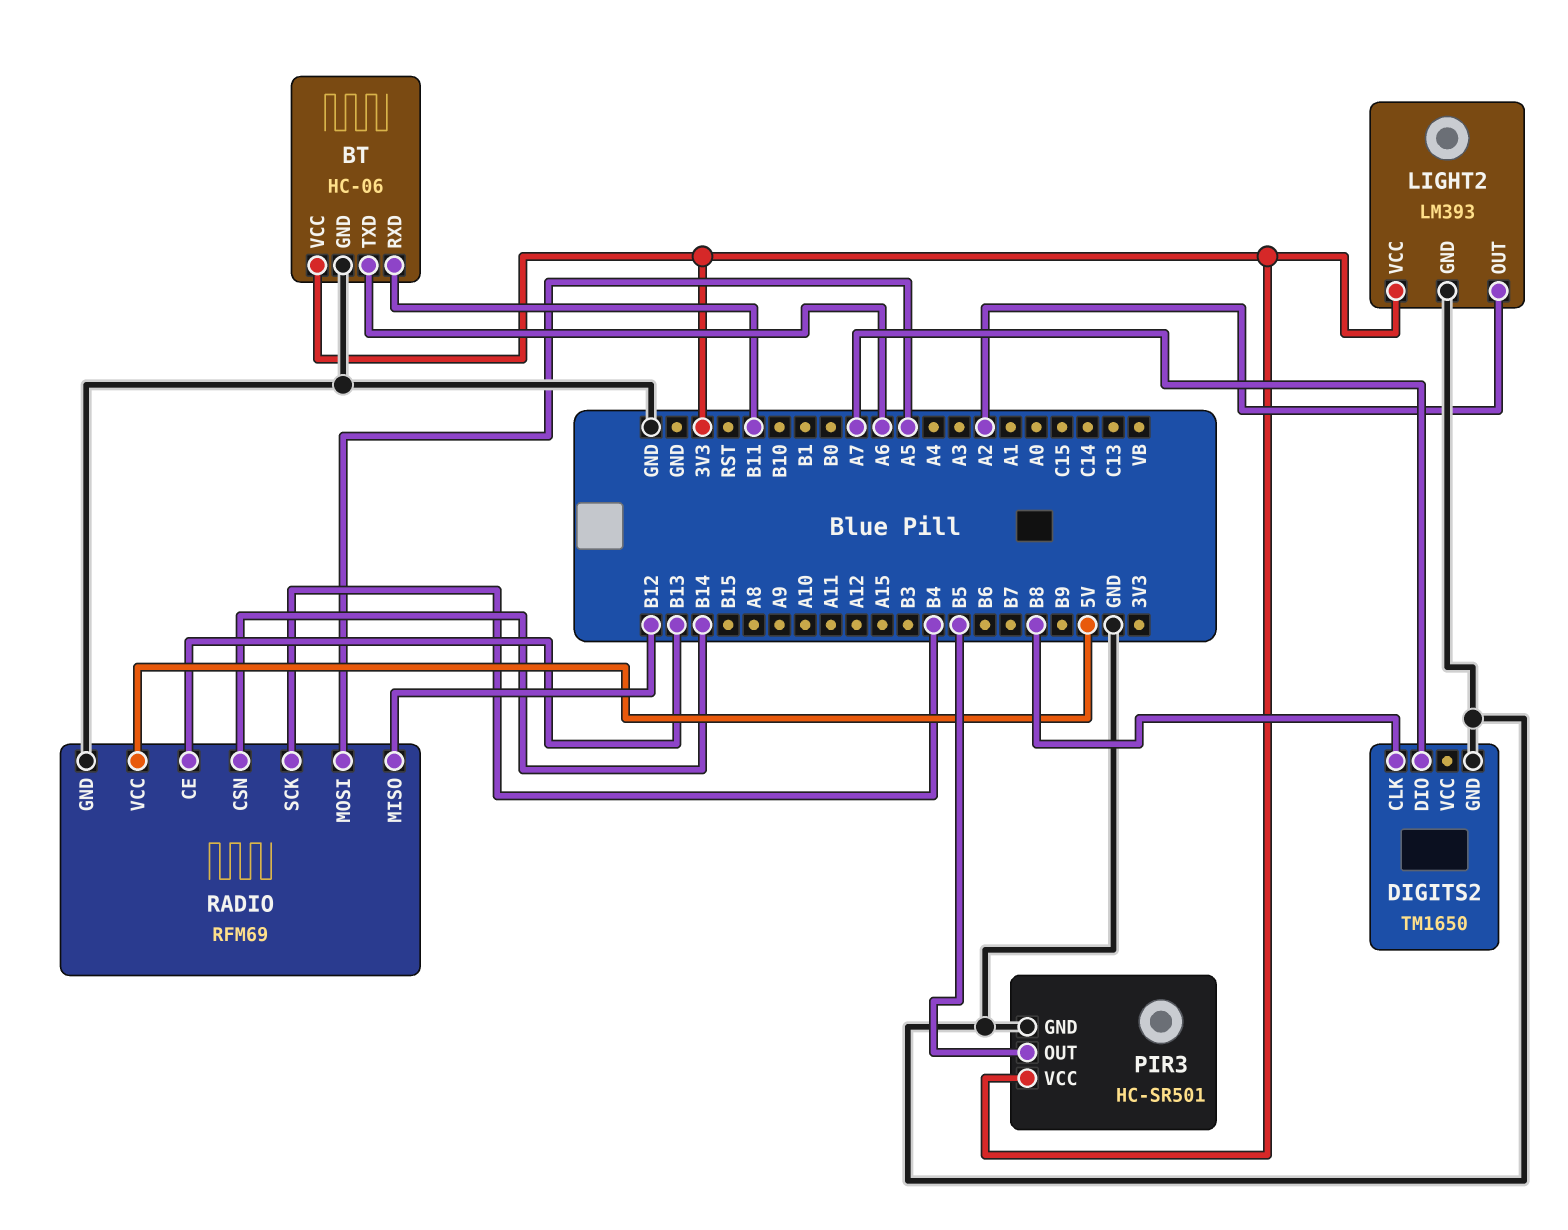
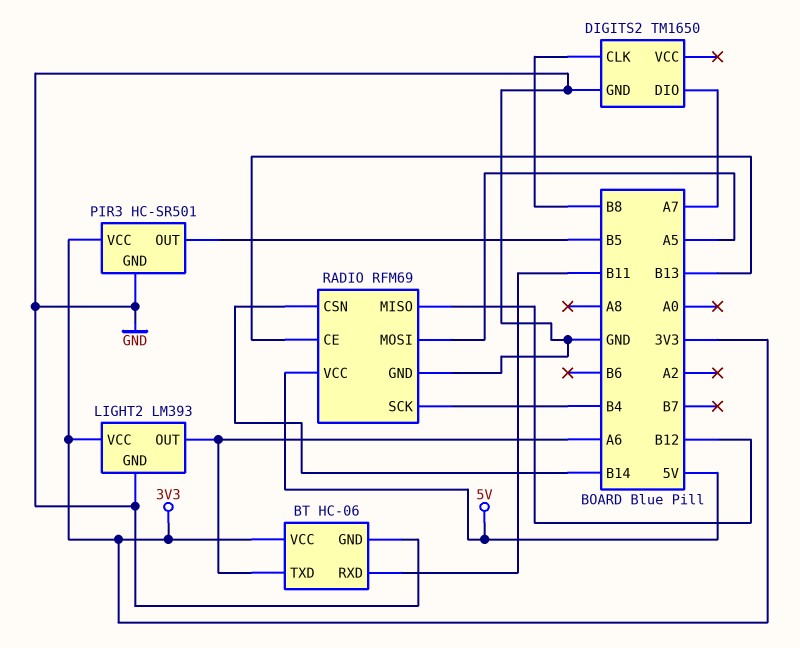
LIGHT2 pin OUT: A2 -> A6

